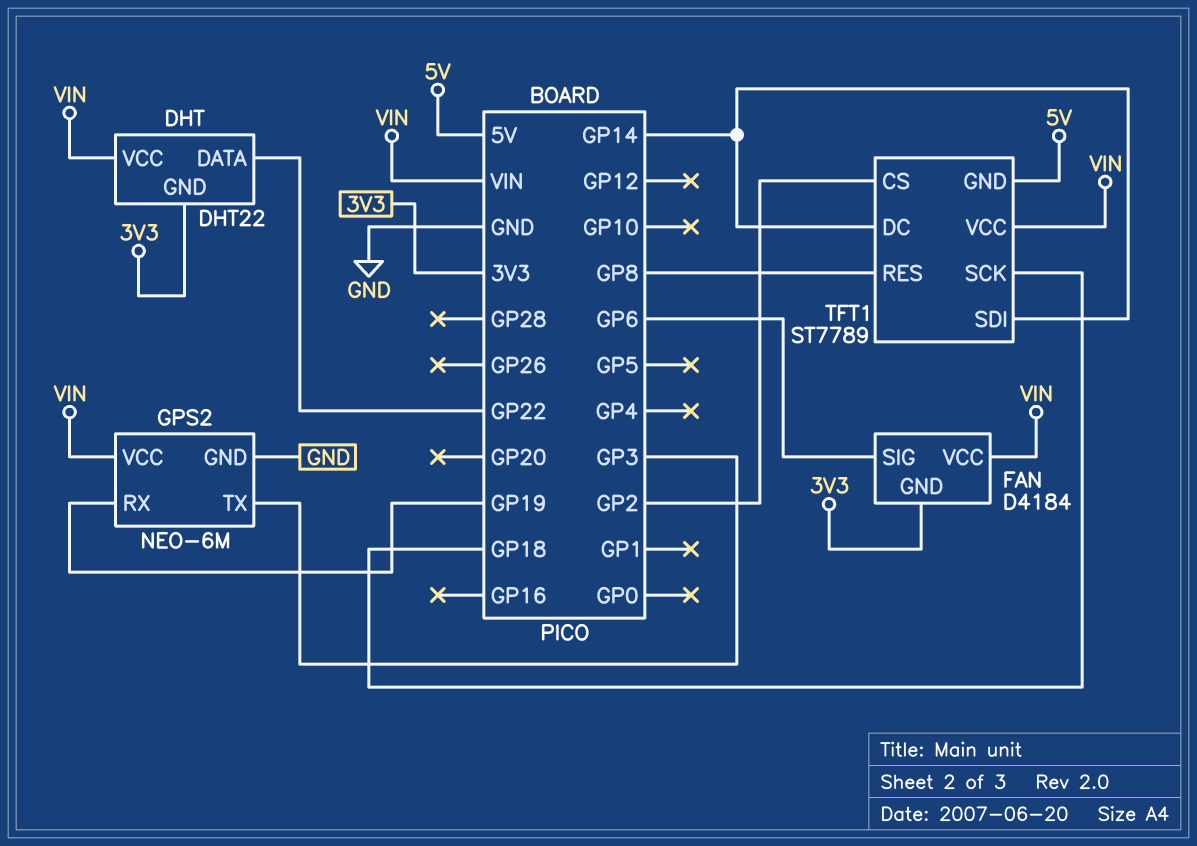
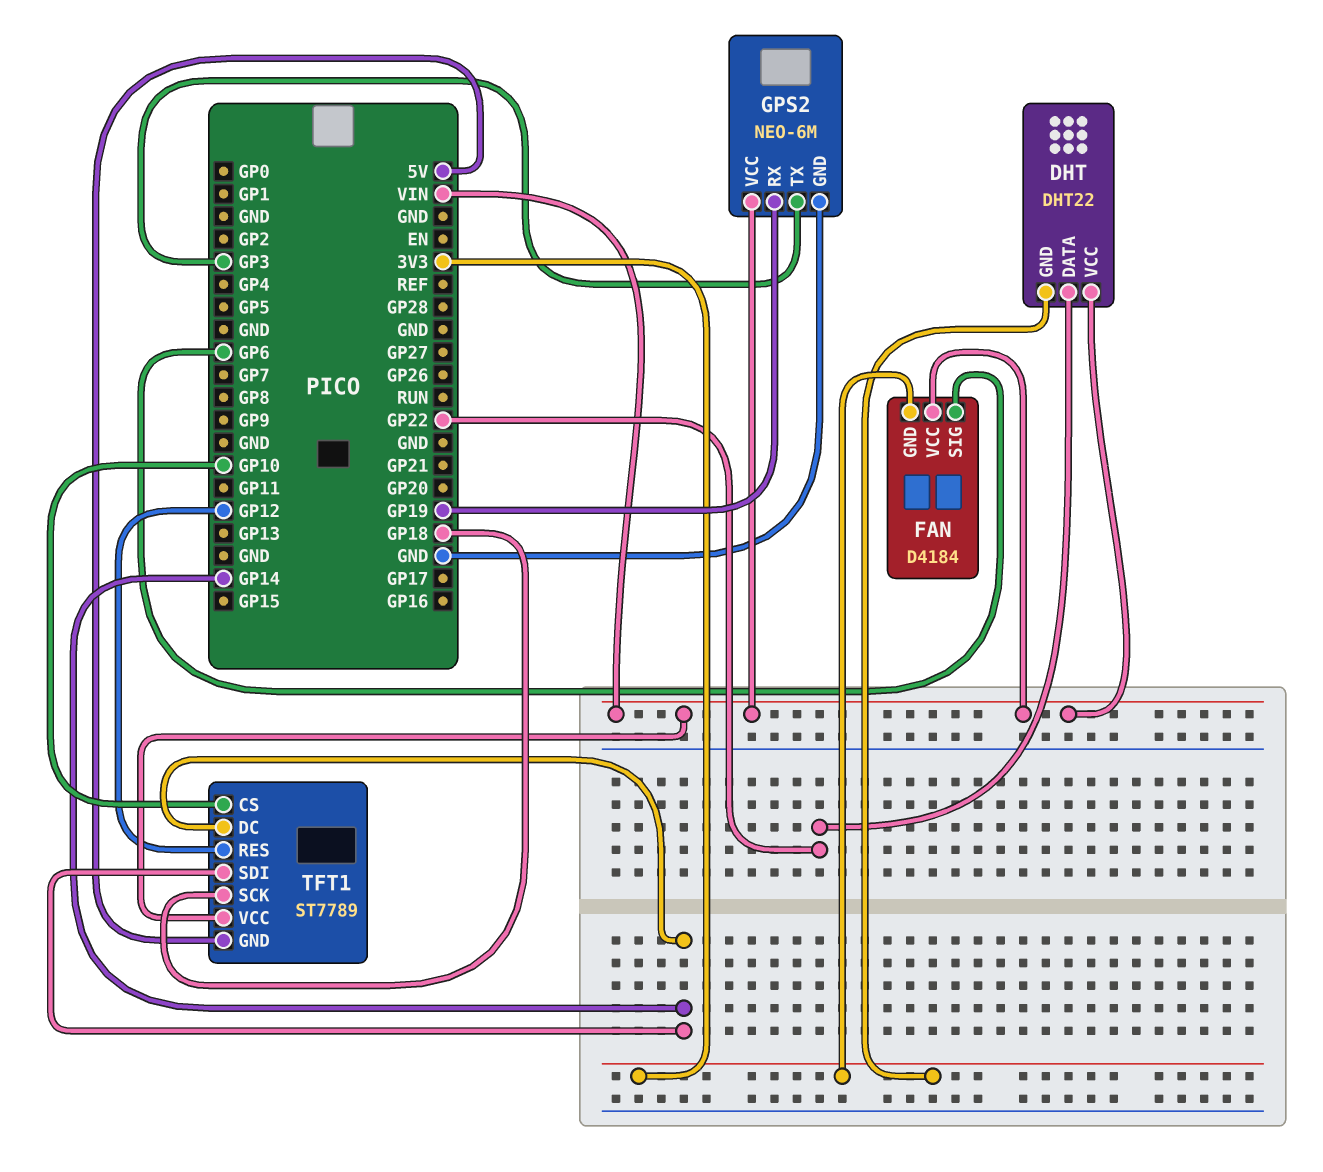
TFT1 pin CS: GP2 -> GP10
TFT1 pin RES: GP8 -> GP12

